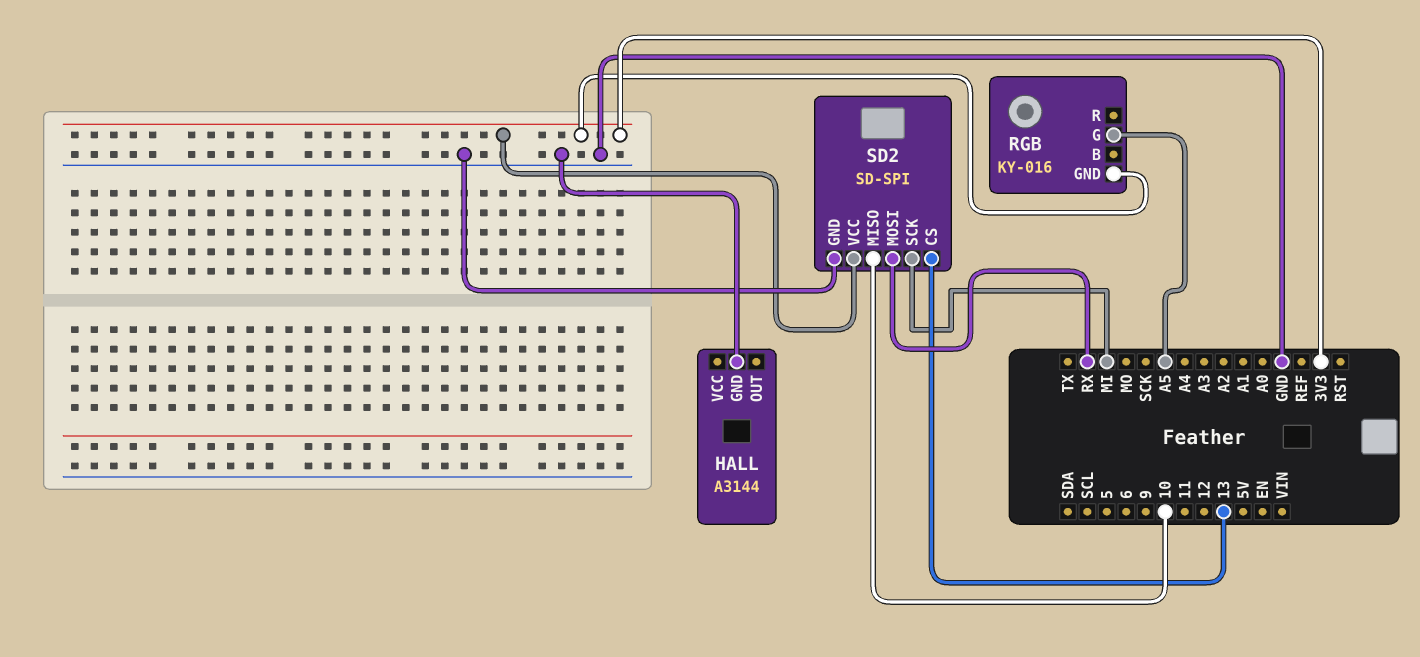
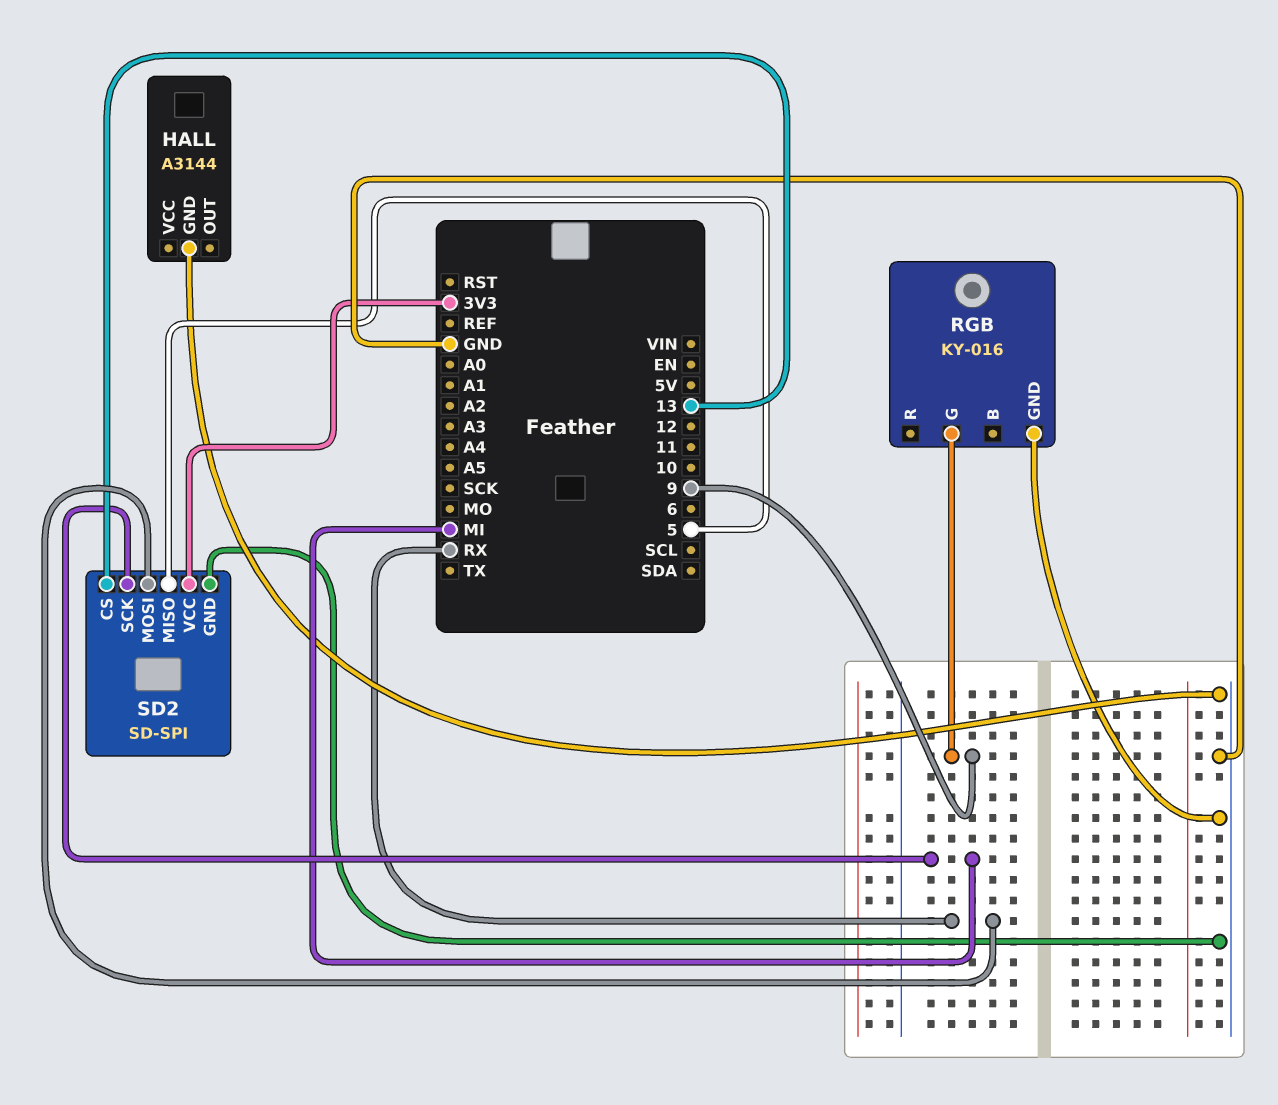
RGB pin G: A5 -> 9
RGB pin GND: 3V3 -> GND
SD2 pin MISO: 10 -> 5

